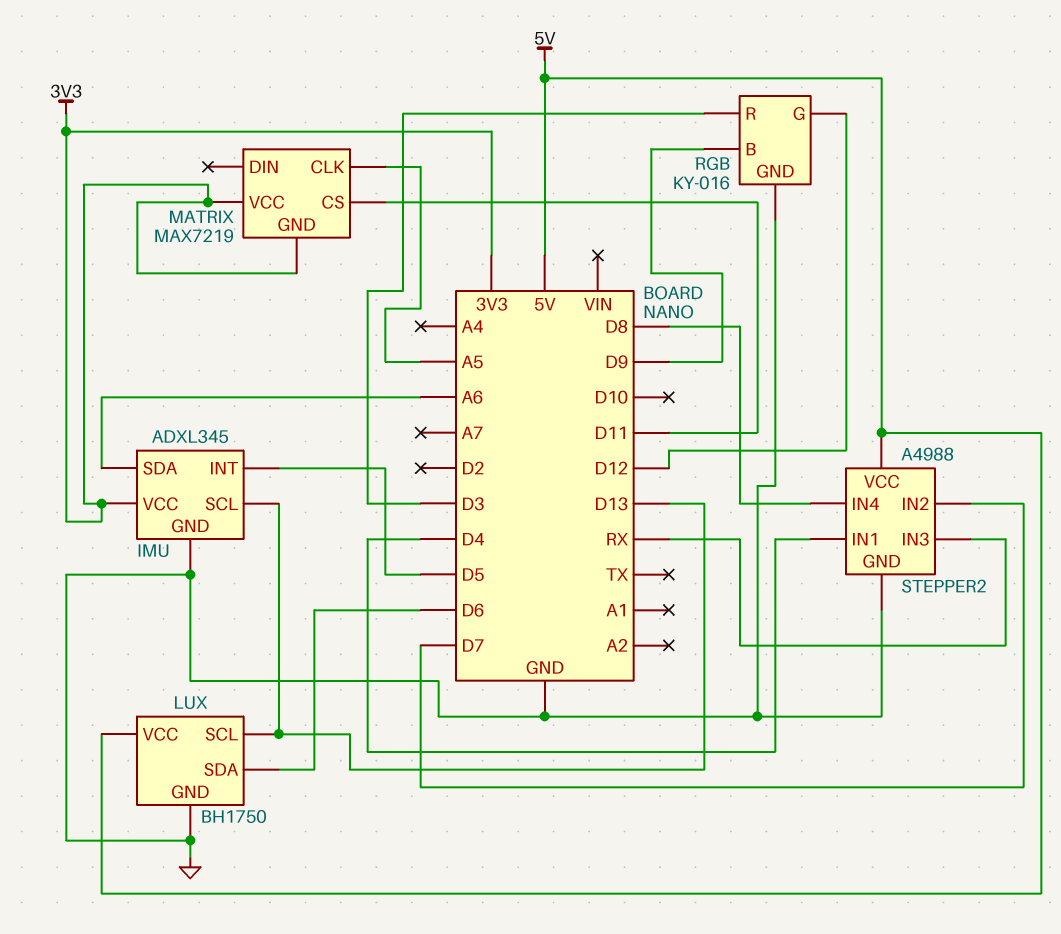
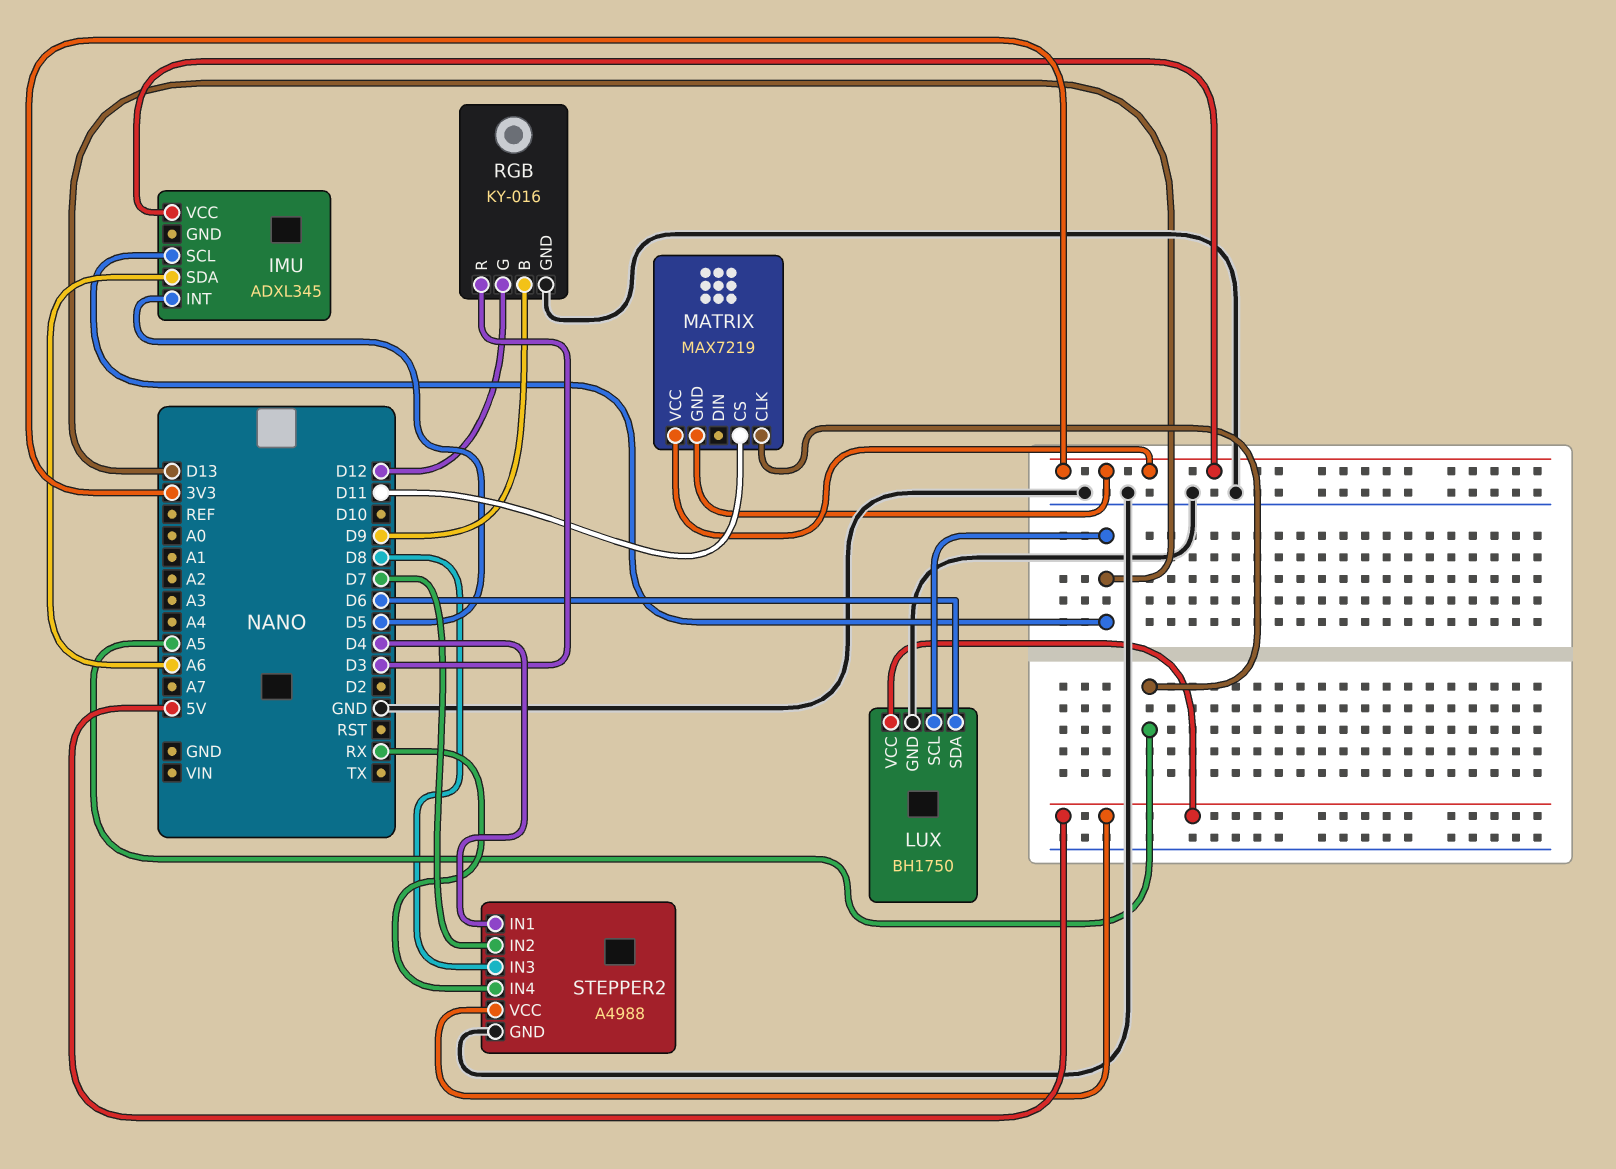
IMU pin GND: GND -> none
STEPPER2 pin IN3: RX -> D8
STEPPER2 pin IN4: D8 -> RX

